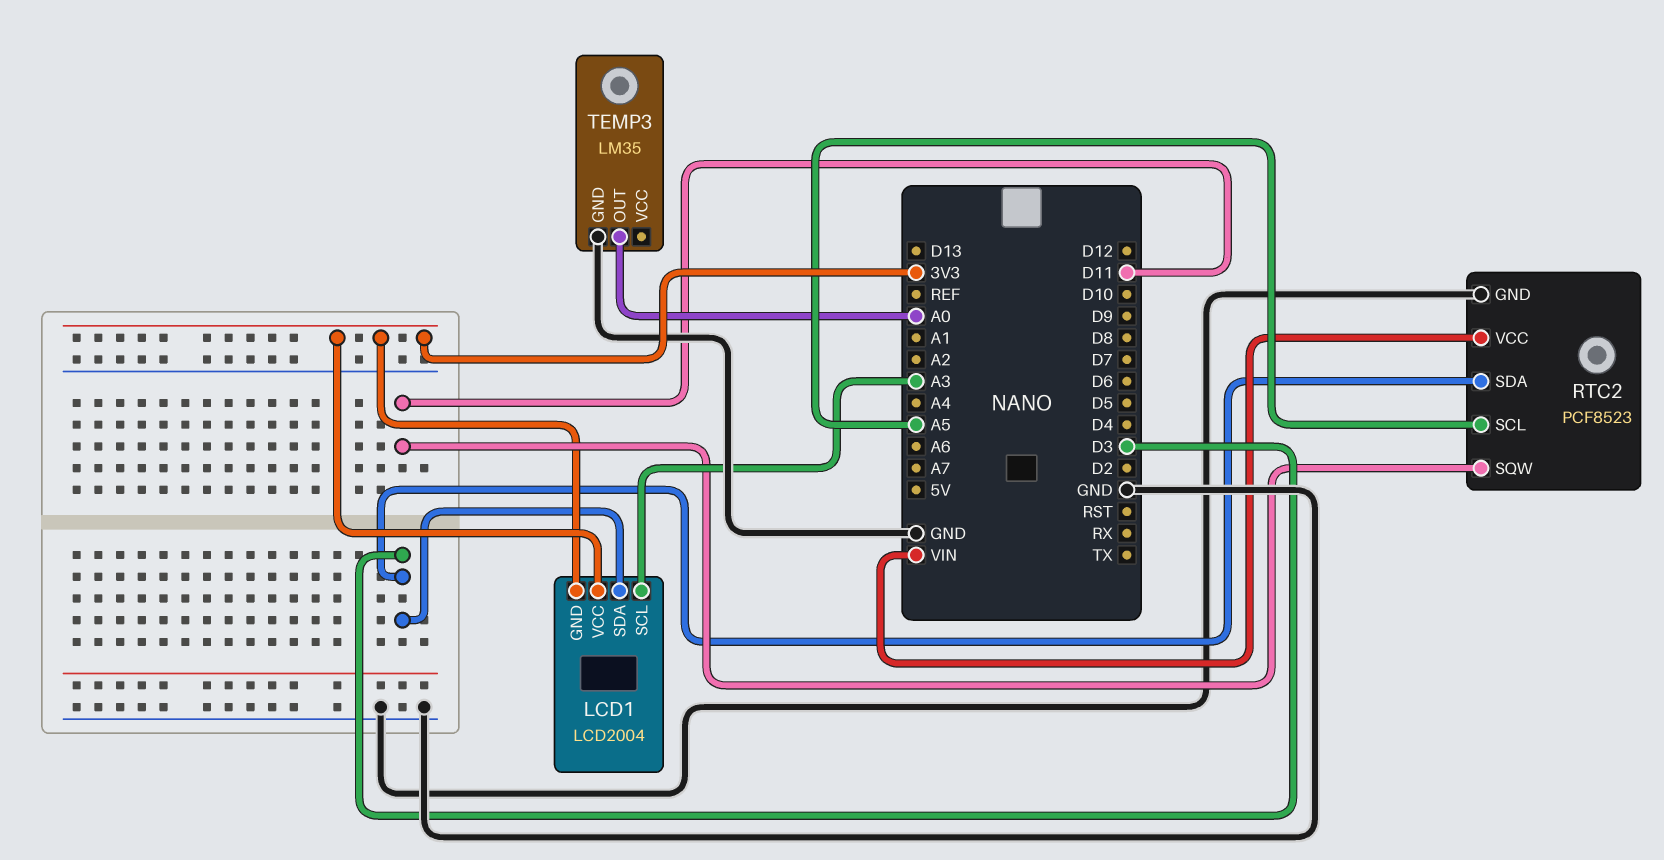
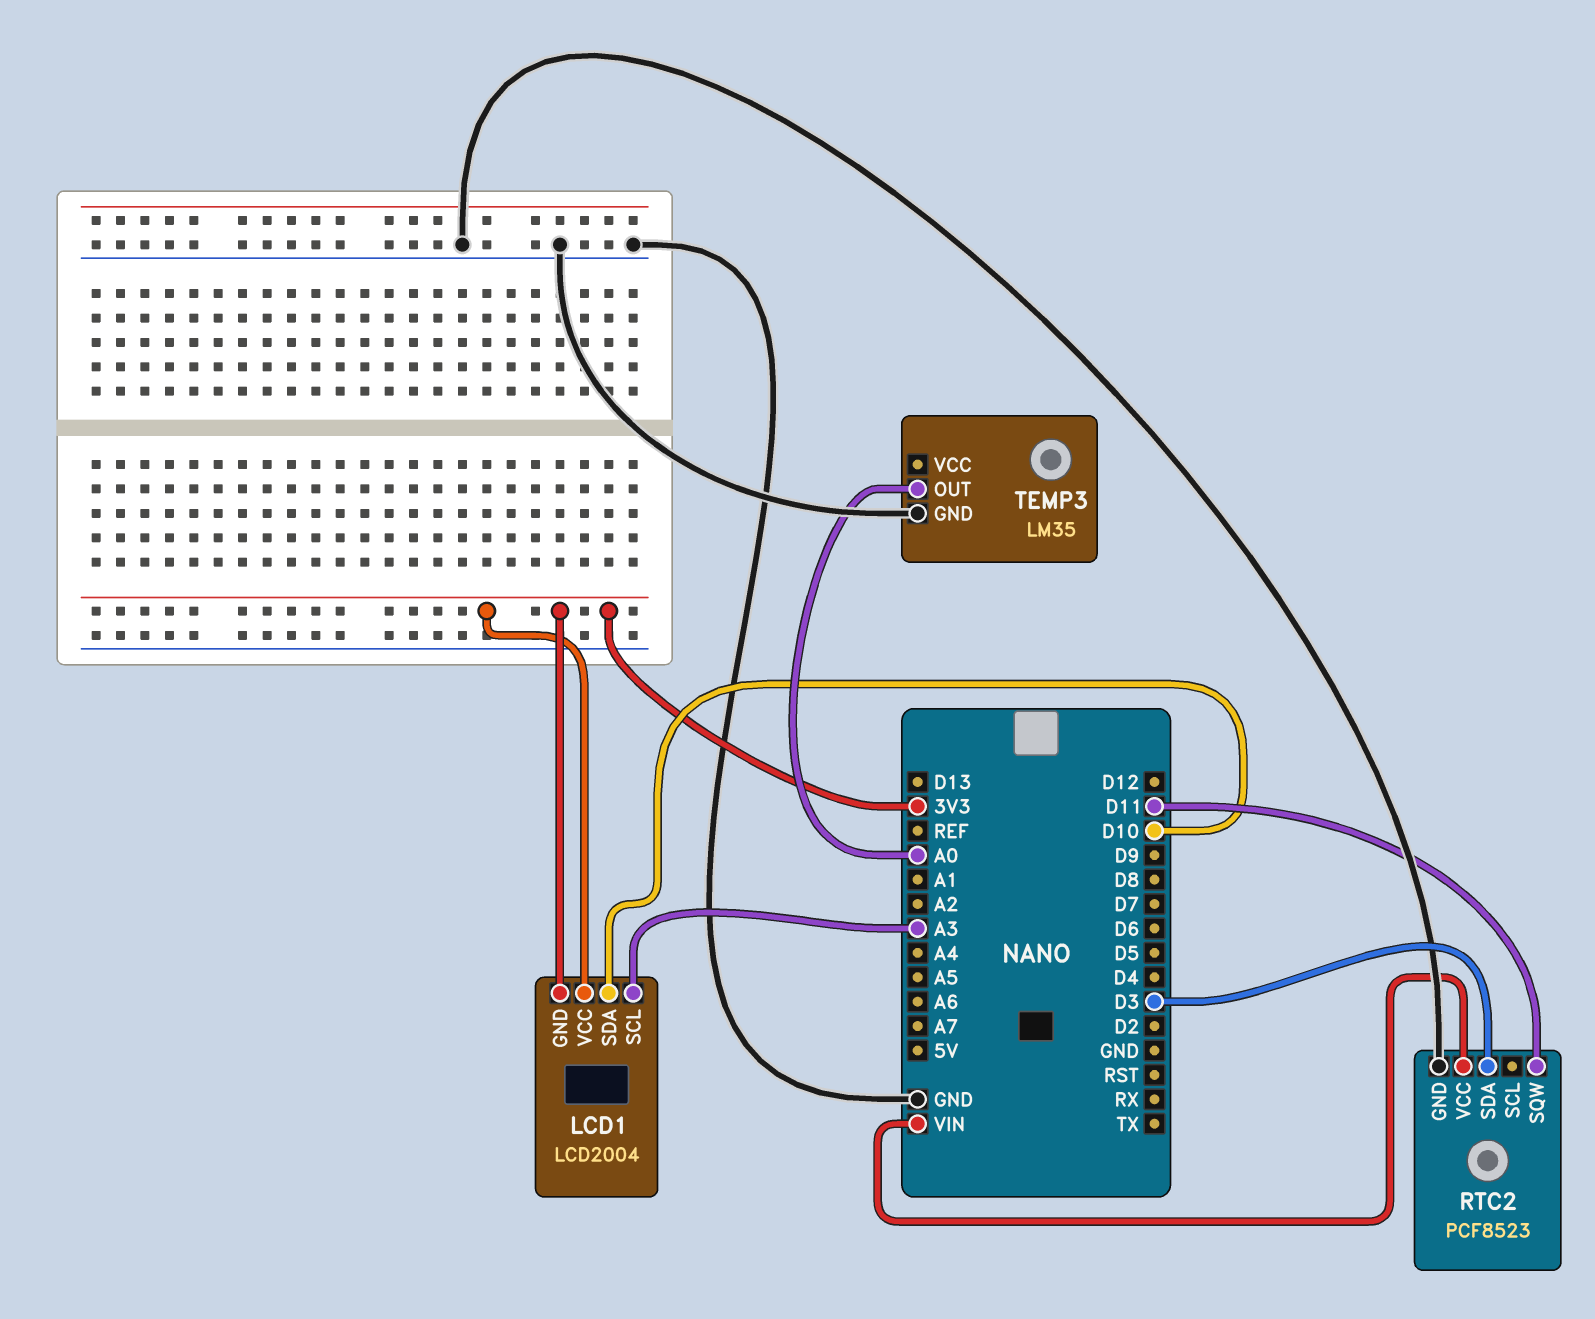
LCD1 pin SDA: D3 -> D10
RTC2 pin SCL: A5 -> none

